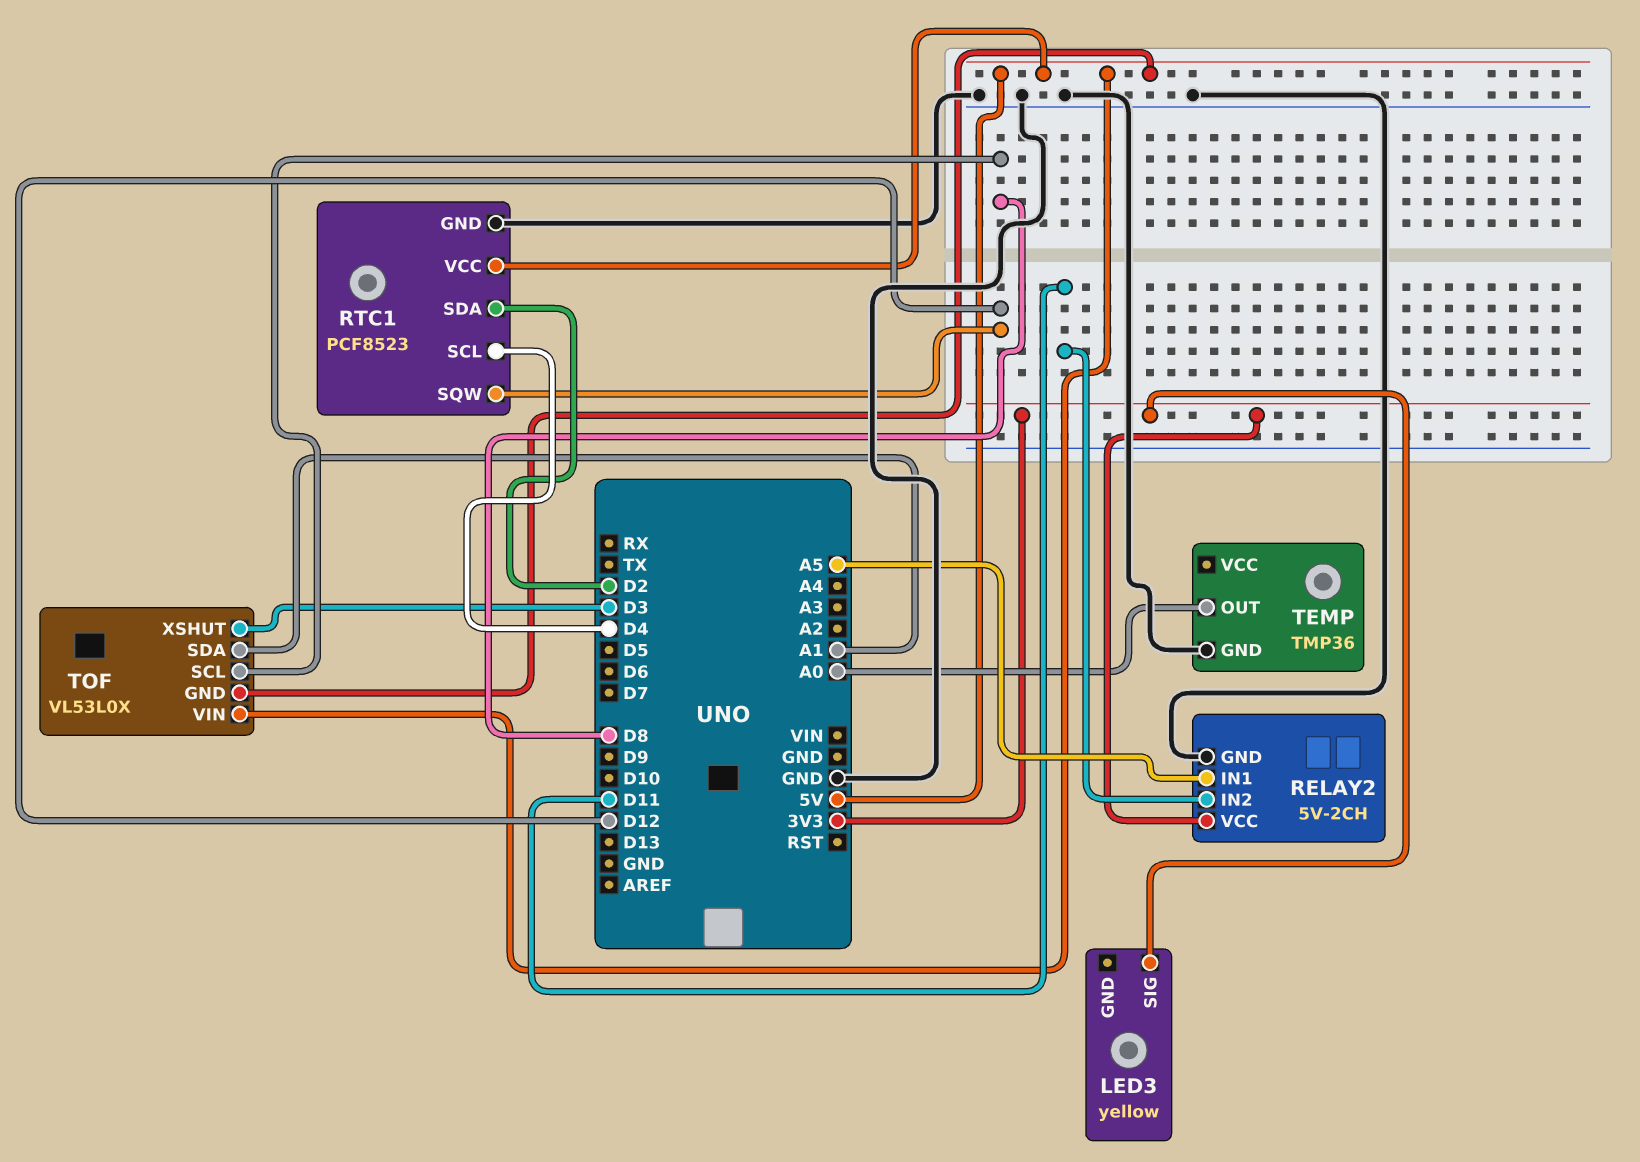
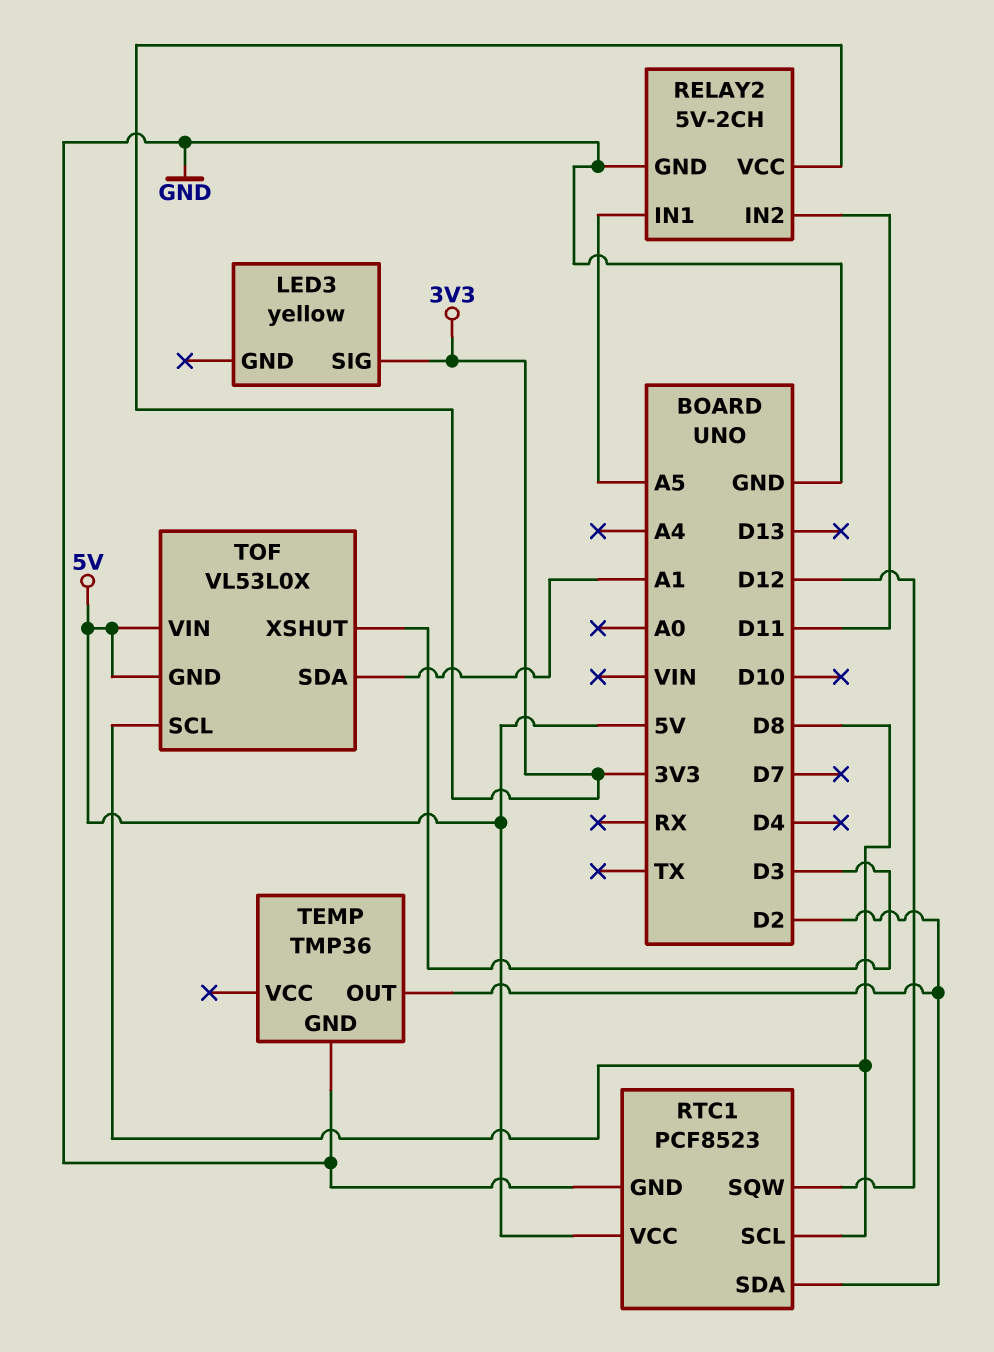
RTC1 pin SCL: D4 -> D8
TEMP pin OUT: A0 -> D2

